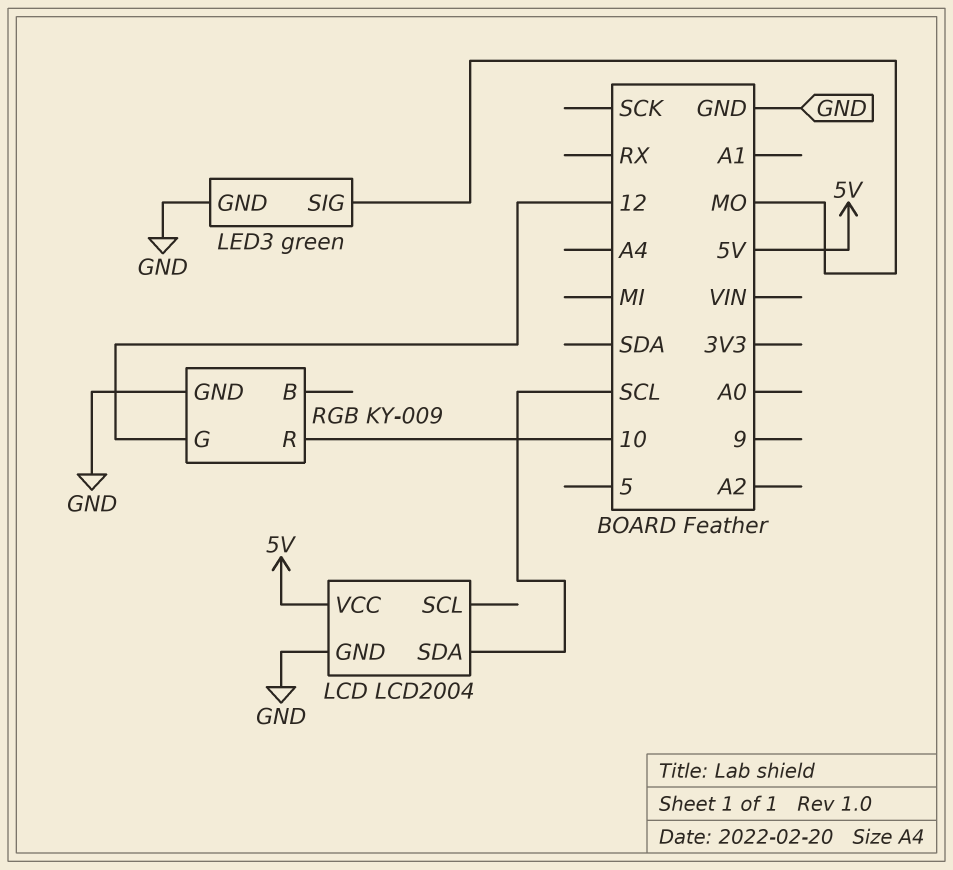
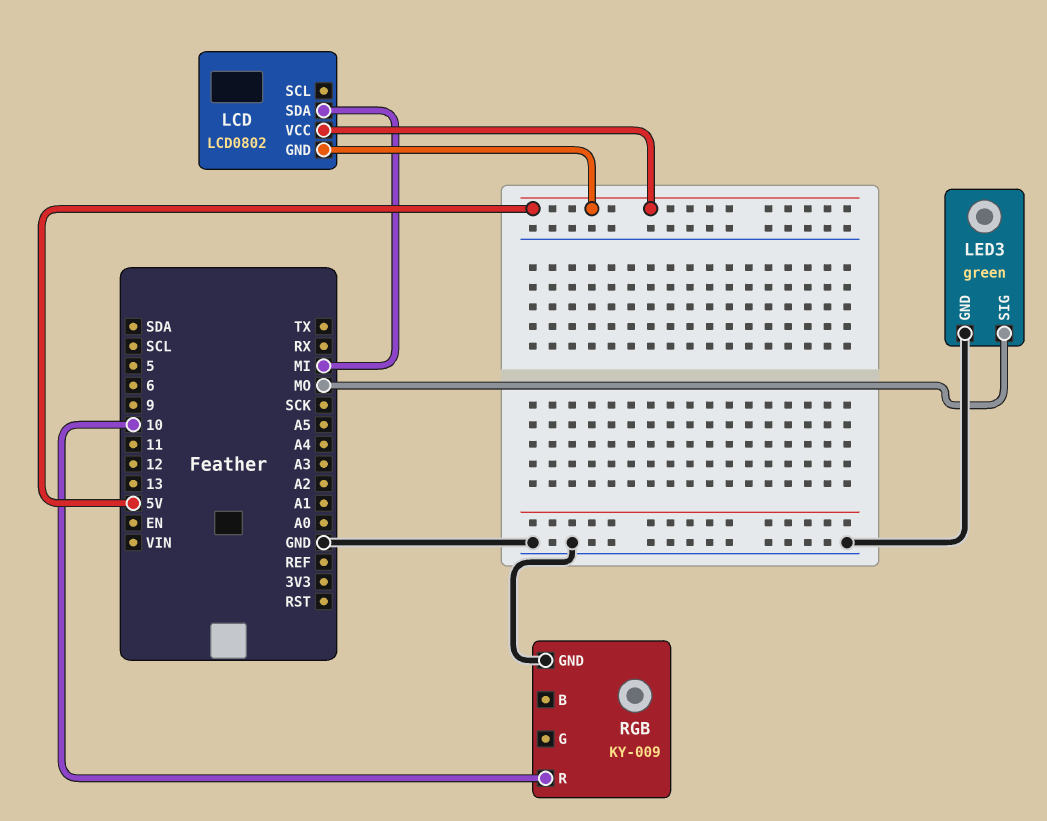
LCD: LCD2004 -> LCD0802
LCD pin GND: GND -> 5V
LCD pin SDA: SCL -> MI
RGB pin G: 12 -> none

